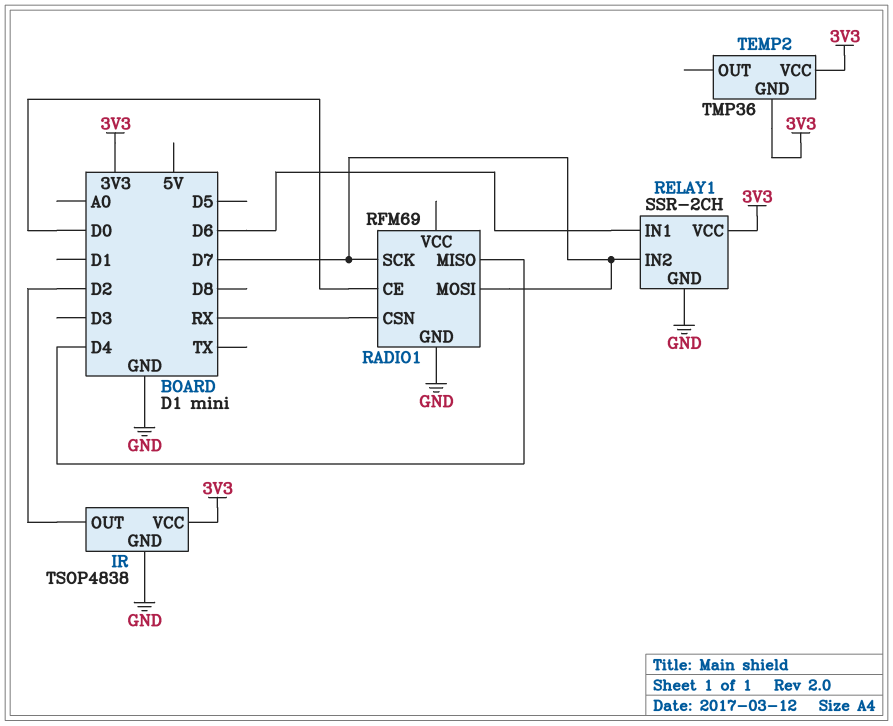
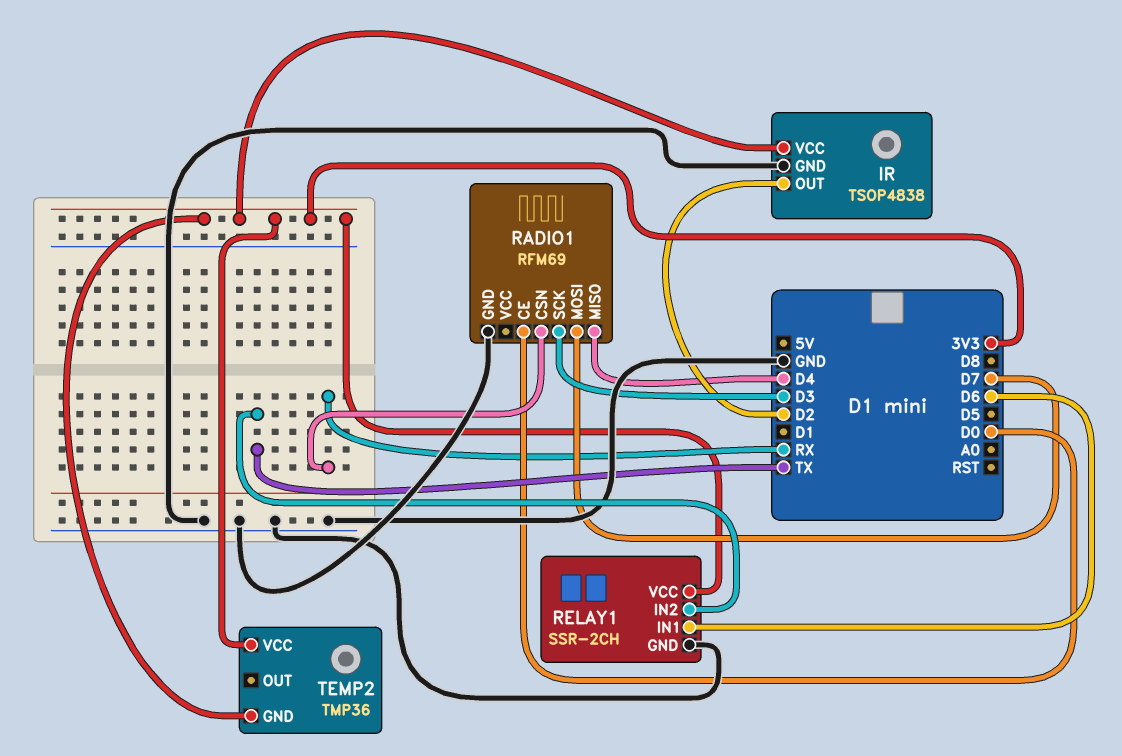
RADIO1 pin SCK: D7 -> D3
RELAY1 pin IN2: D7 -> TX

